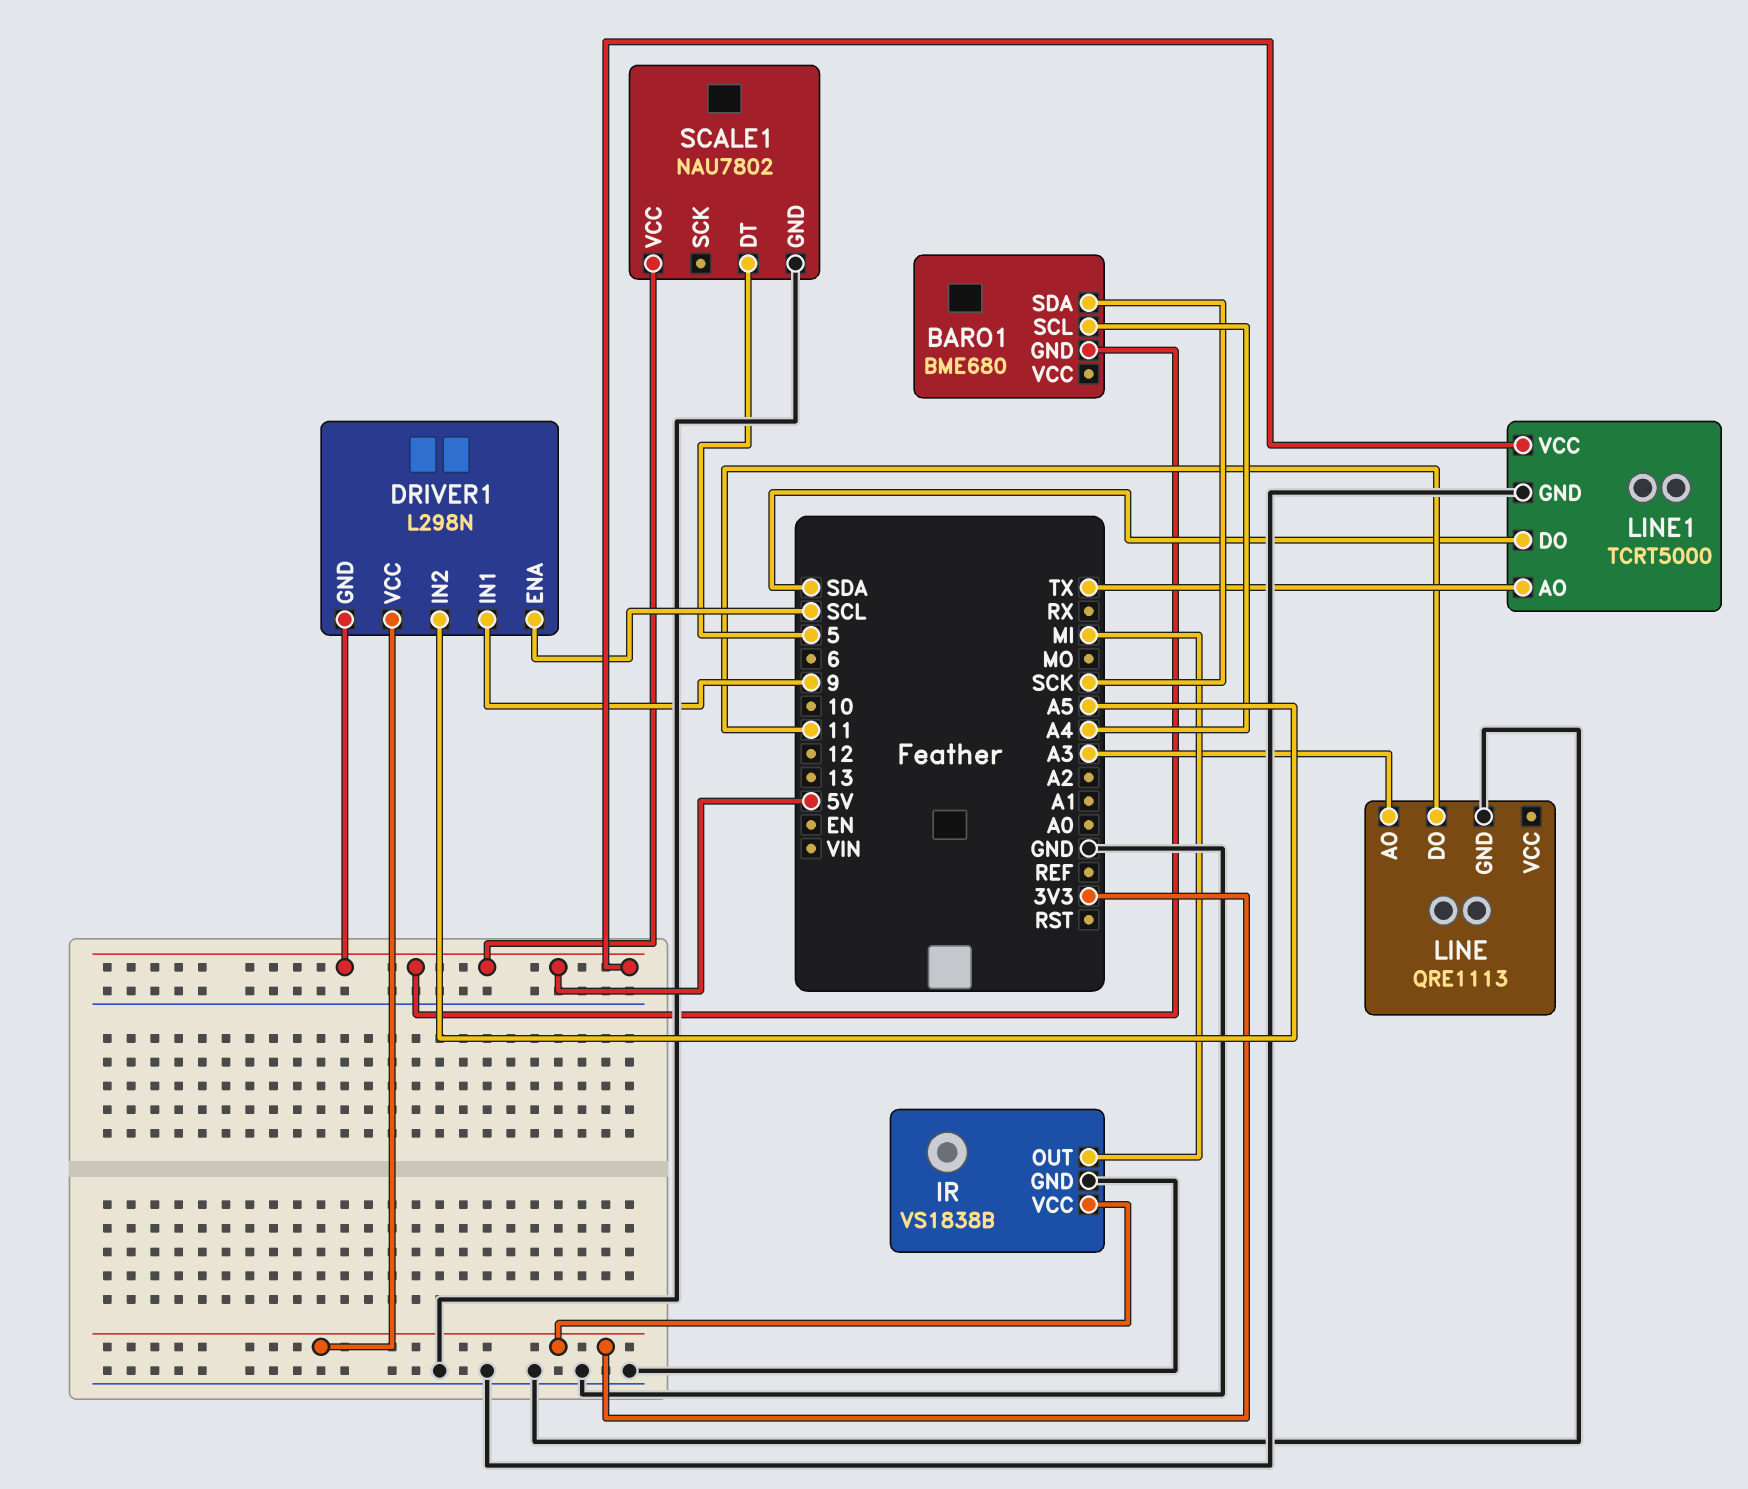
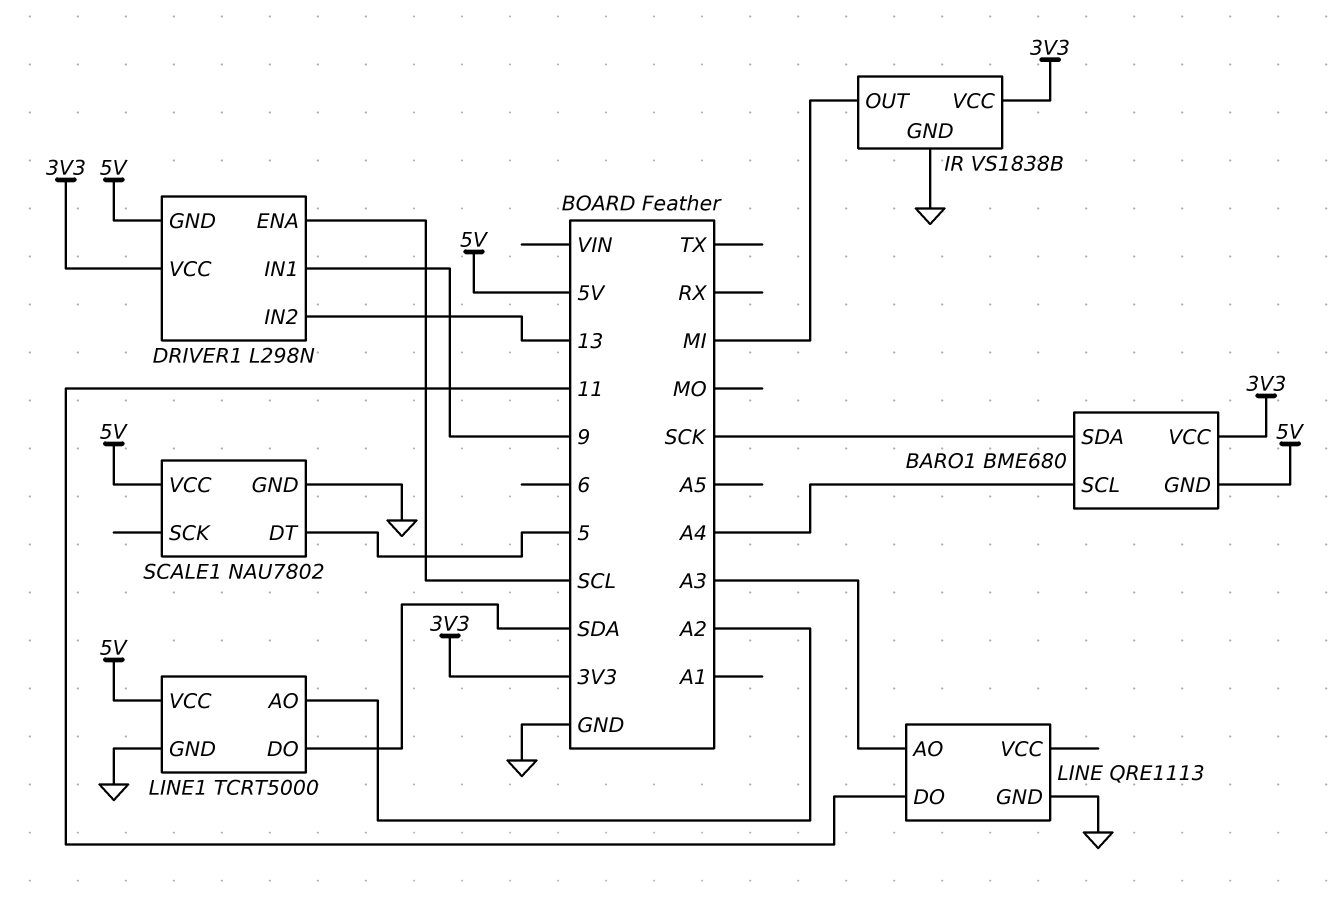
BARO1 pin VCC: none -> 3V3
DRIVER1 pin IN2: A5 -> 13
LINE1 pin AO: TX -> A2

